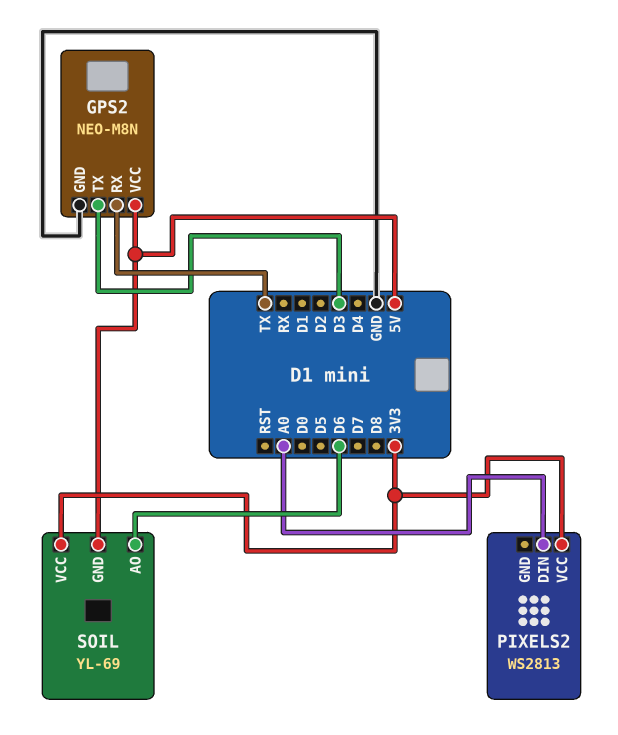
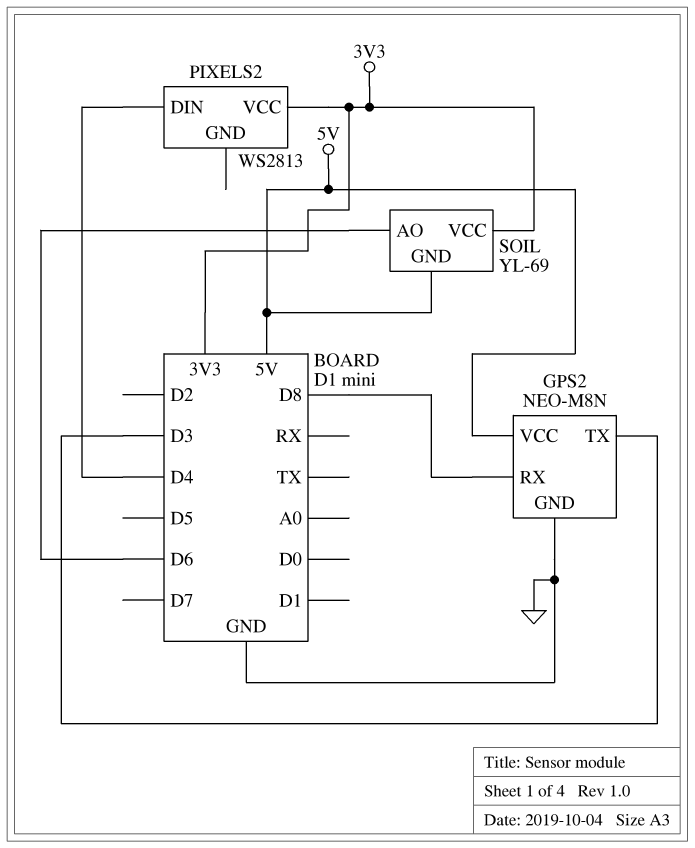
GPS2 pin RX: TX -> D8
PIXELS2 pin DIN: A0 -> D4

